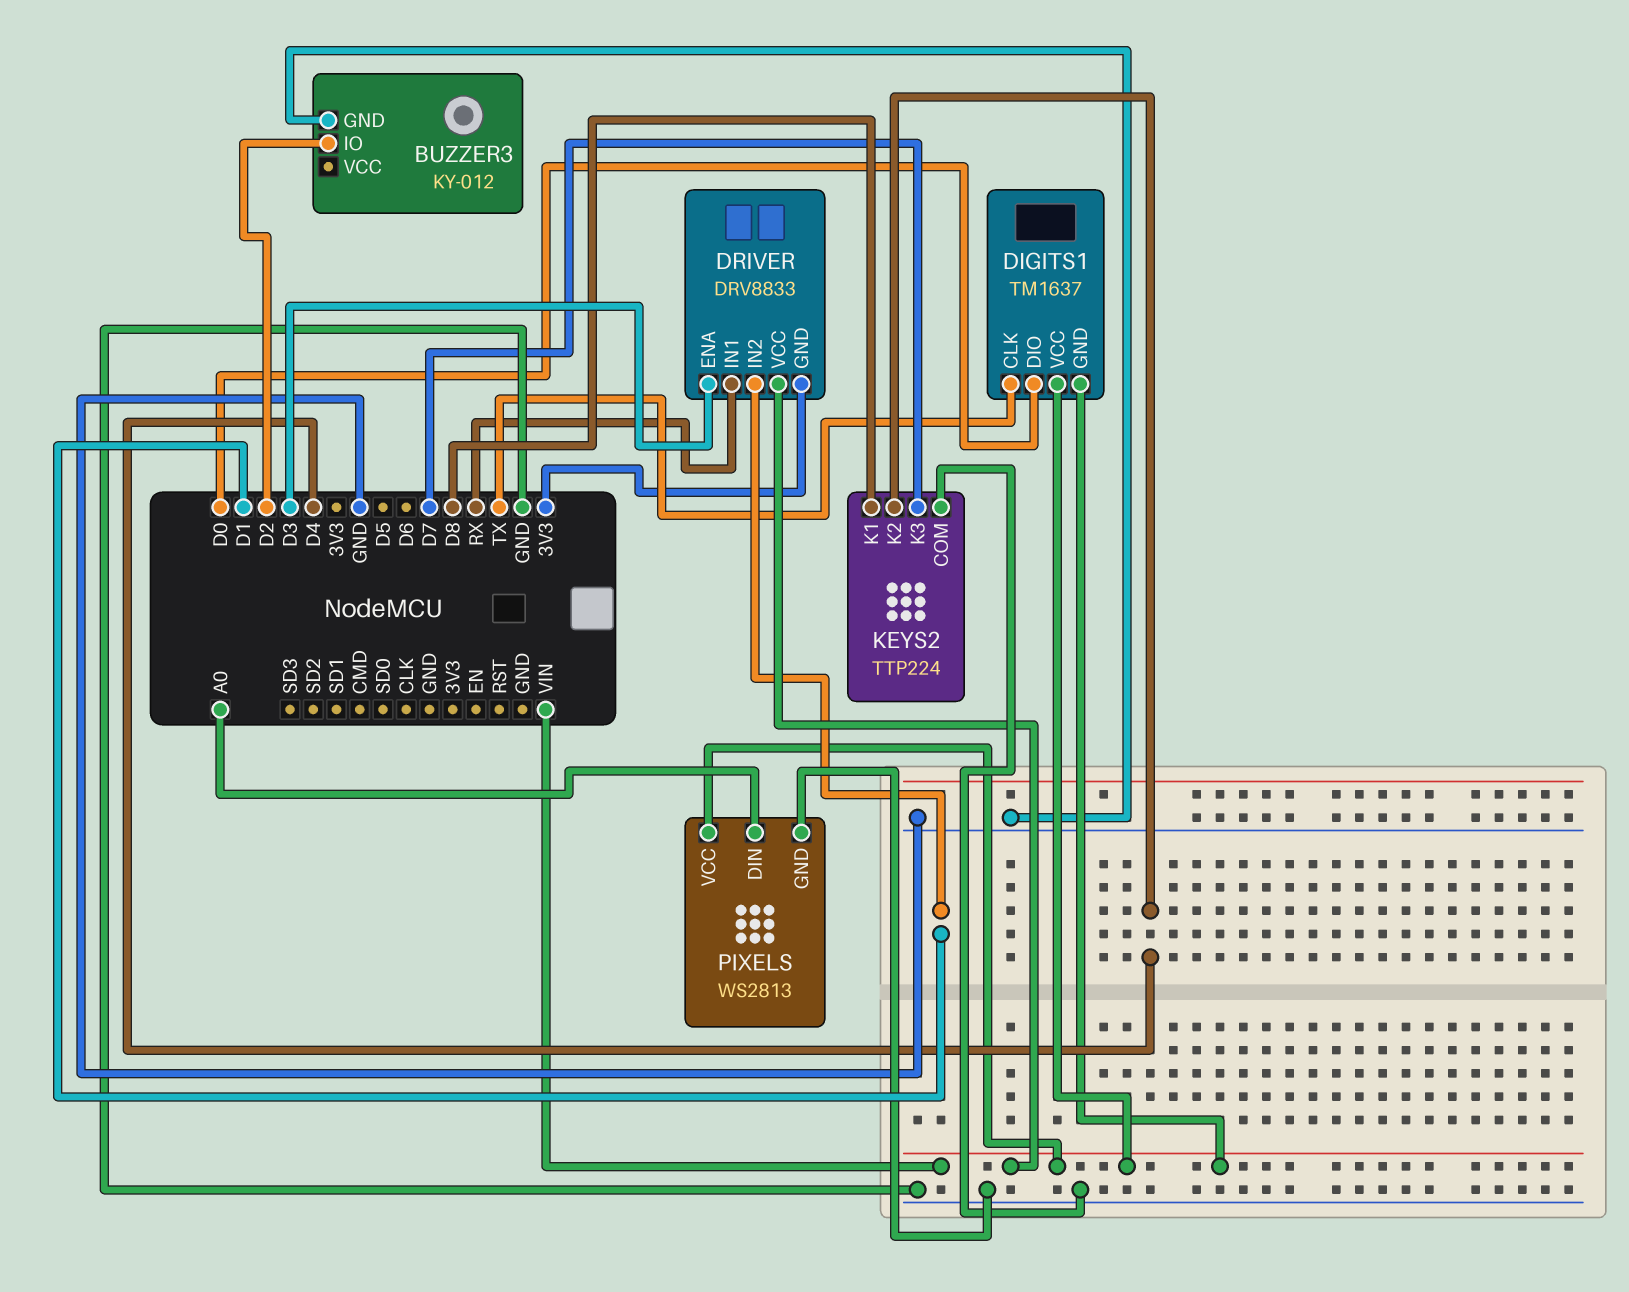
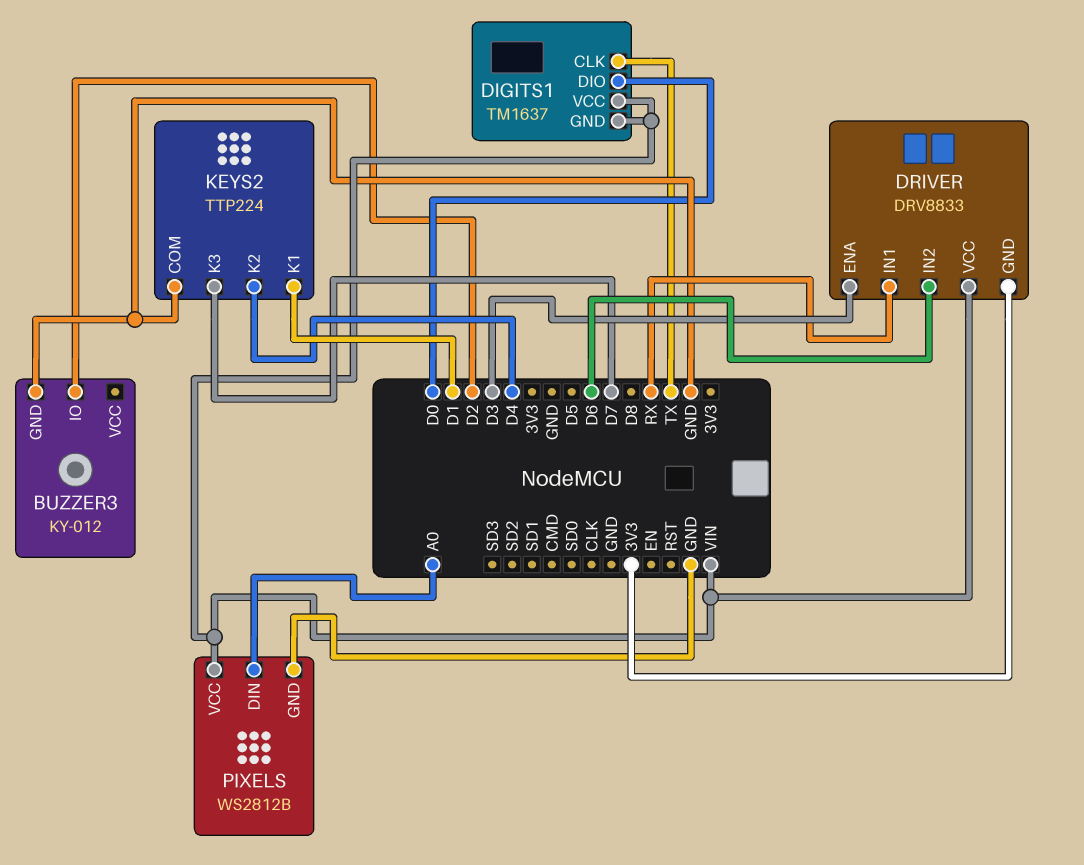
DRIVER pin IN2: D1 -> D6
KEYS2 pin K1: D8 -> D1
PIXELS: WS2813 -> WS2812B

